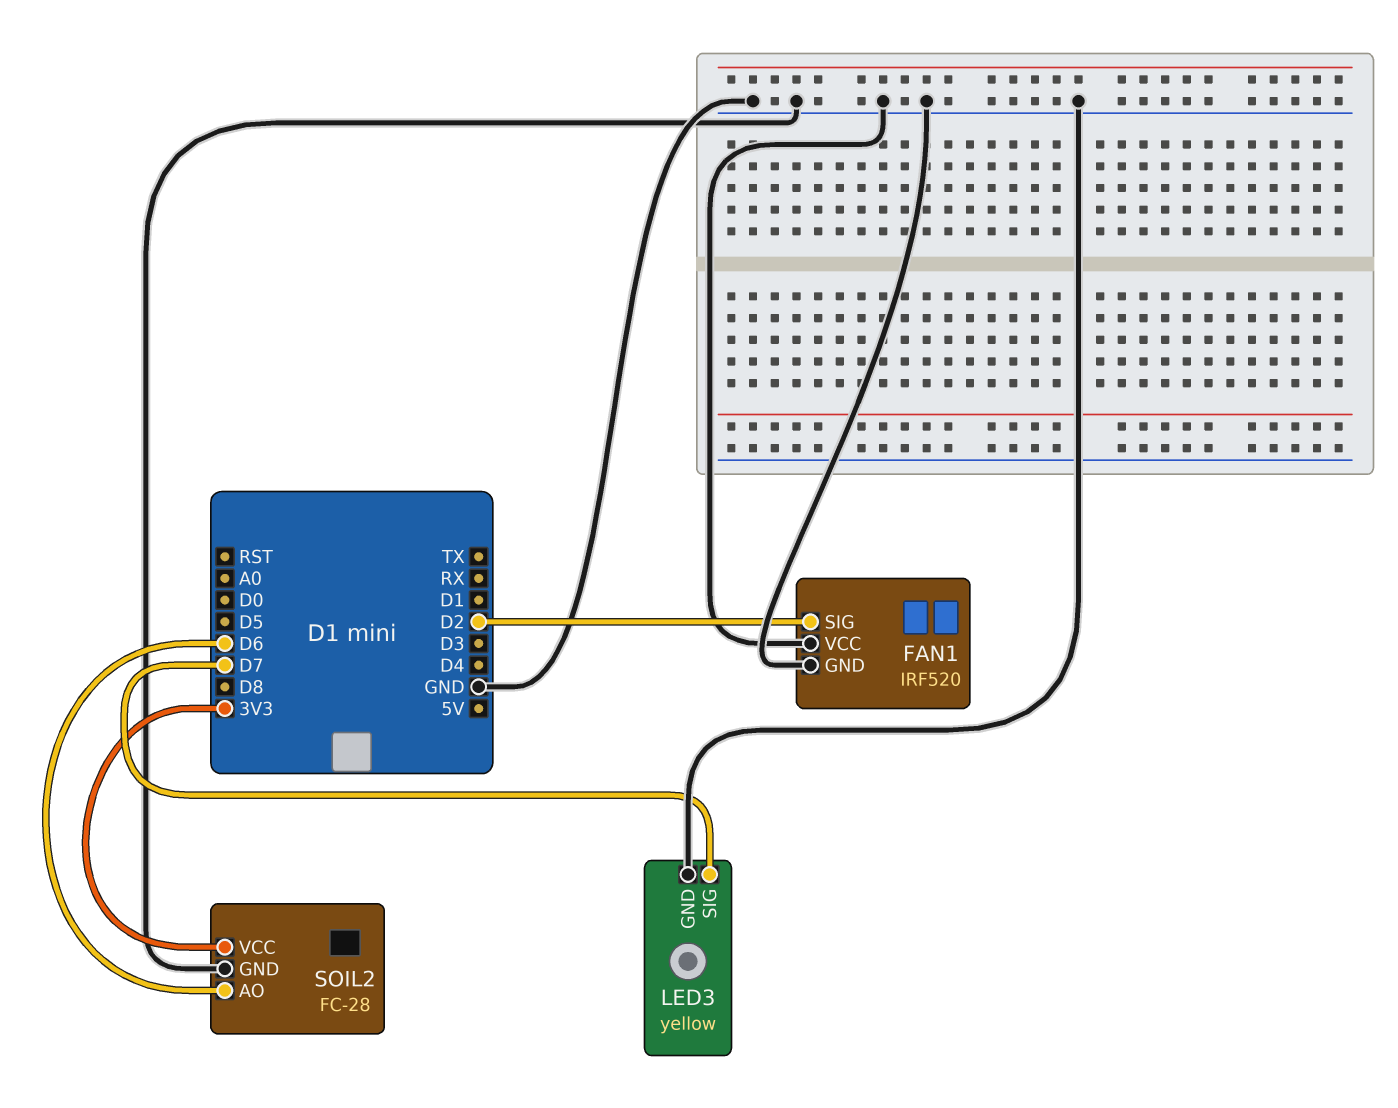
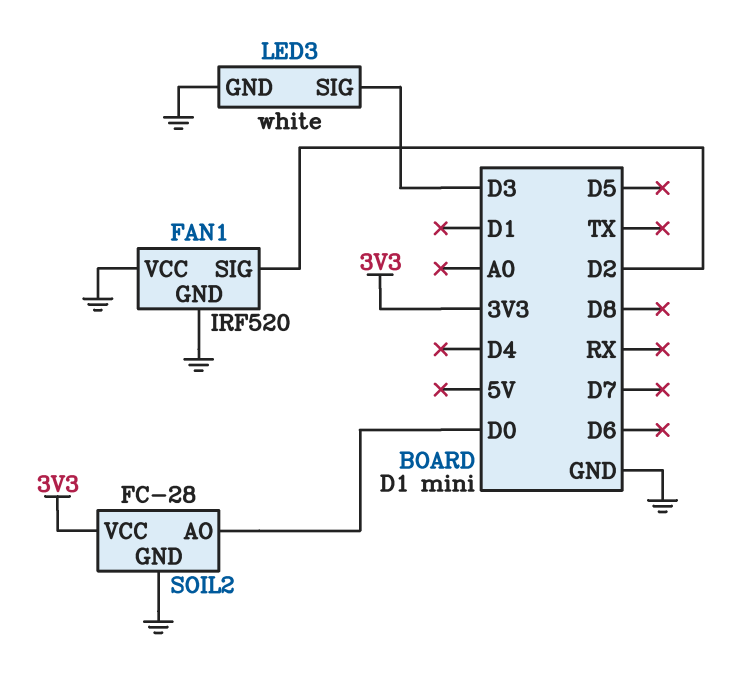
LED3: yellow -> white
LED3 pin SIG: D7 -> D3
SOIL2 pin AO: D6 -> D0

